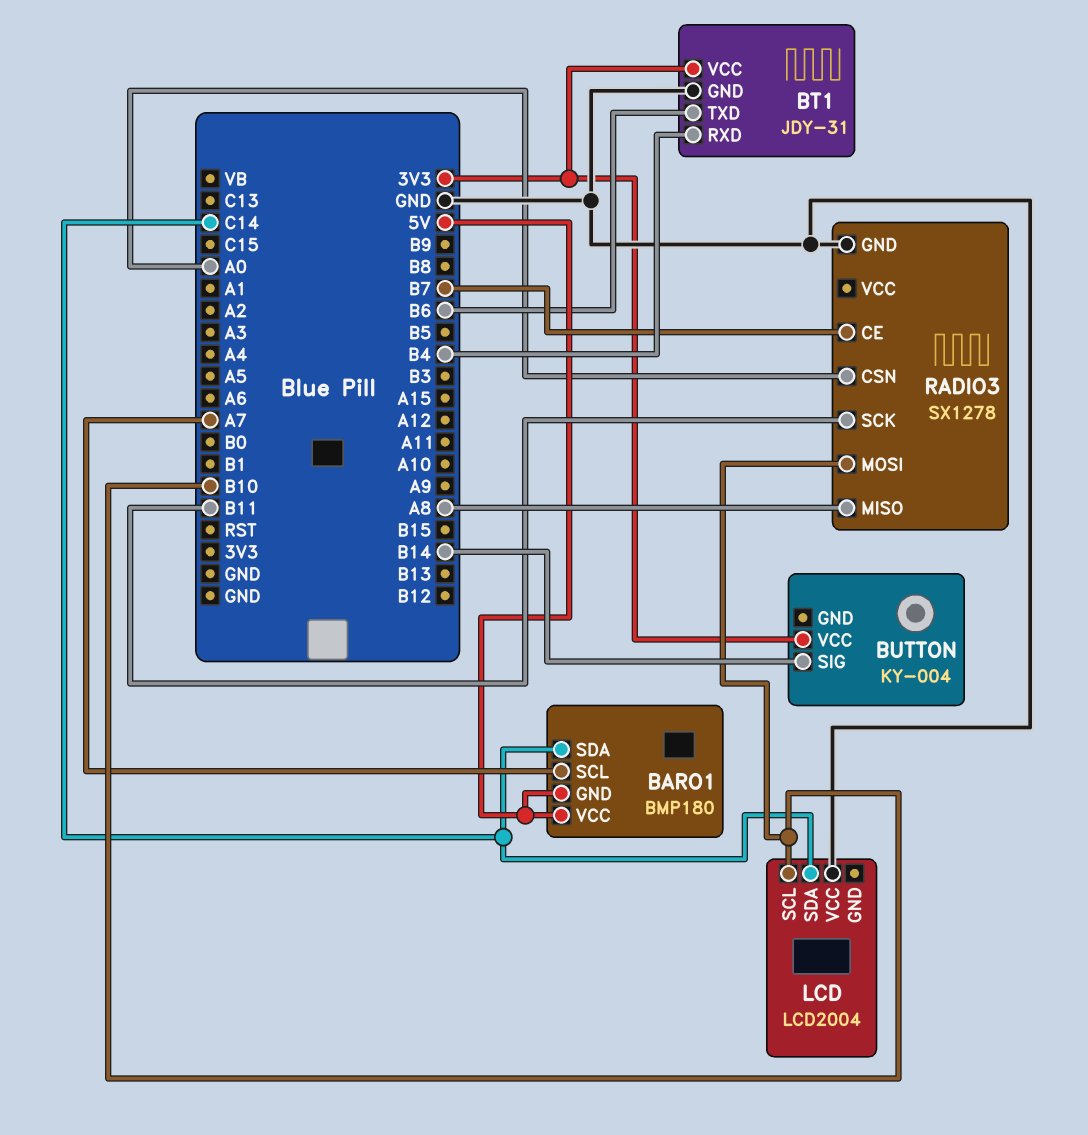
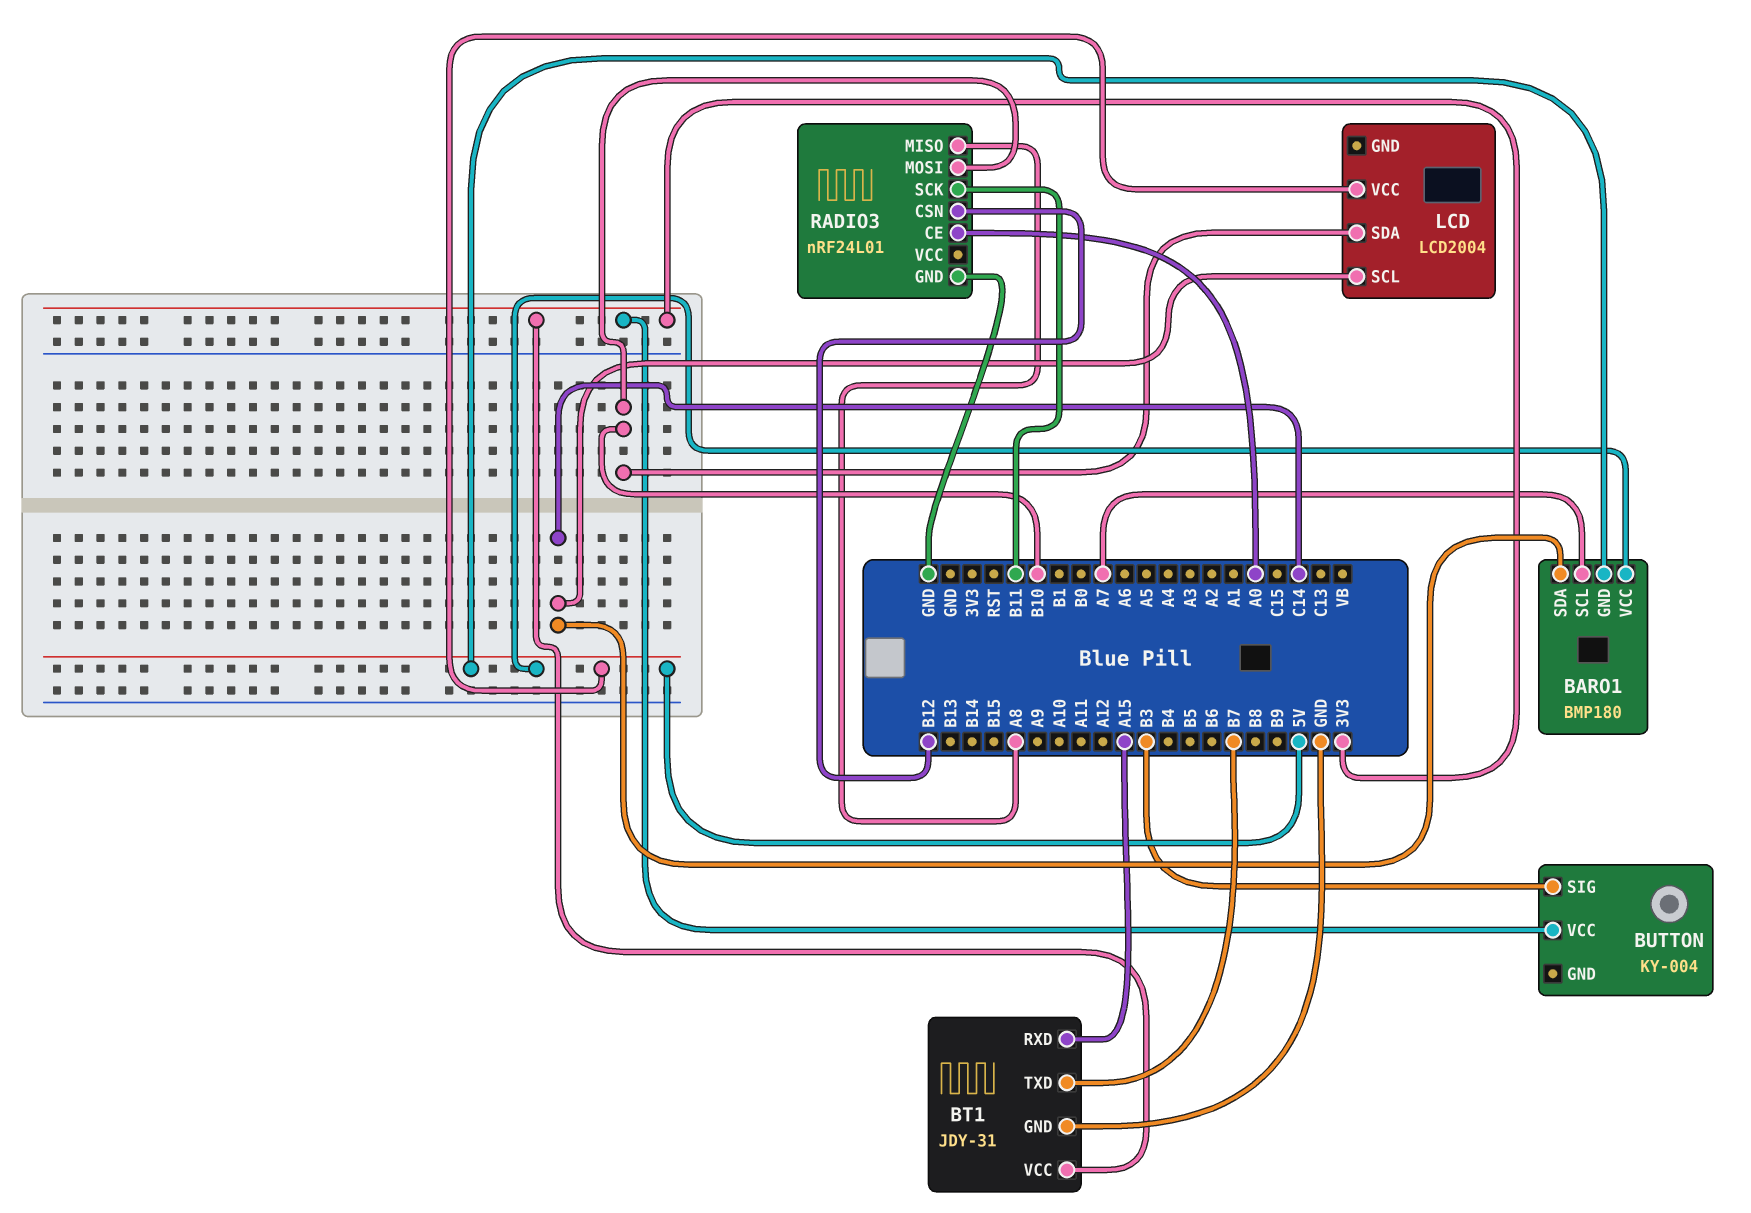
BT1 pin RXD: B4 -> A15
BT1 pin TXD: B6 -> B7
BUTTON pin SIG: B14 -> B3
LCD pin SCL: B10 -> C14
LCD pin SDA: C14 -> B10
LCD pin VCC: GND -> 5V
RADIO3: SX1278 -> nRF24L01
RADIO3 pin CE: B7 -> A0
RADIO3 pin CSN: A0 -> B12

